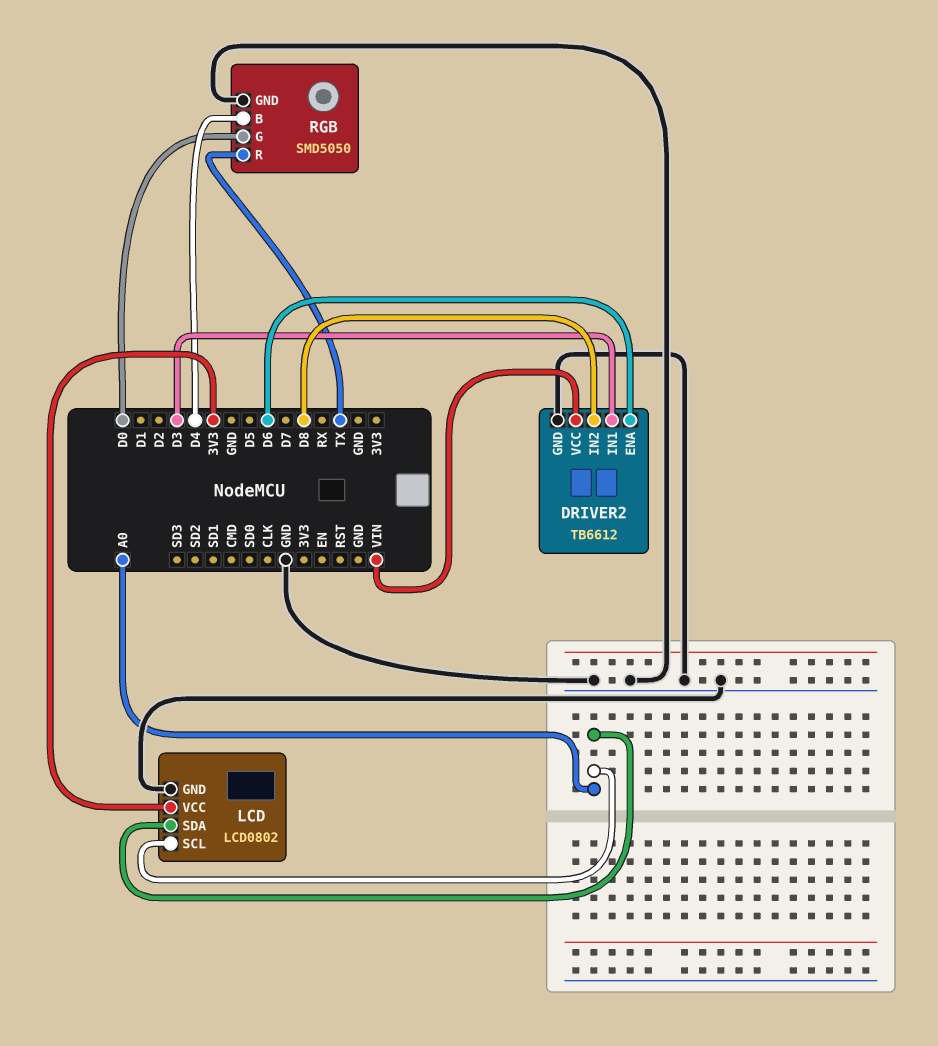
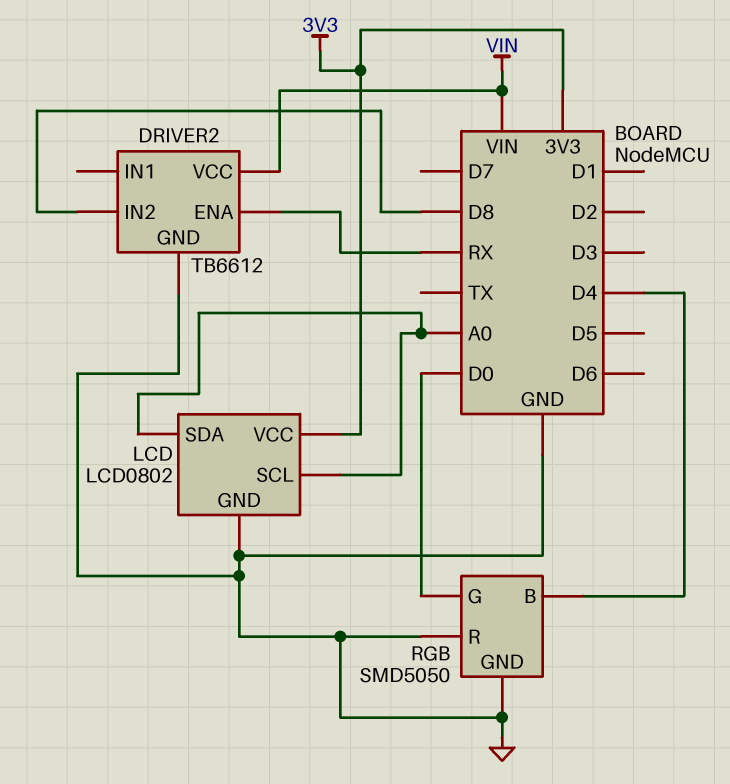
DRIVER2 pin ENA: D6 -> RX
DRIVER2 pin IN1: D3 -> none
RGB pin R: TX -> GND

